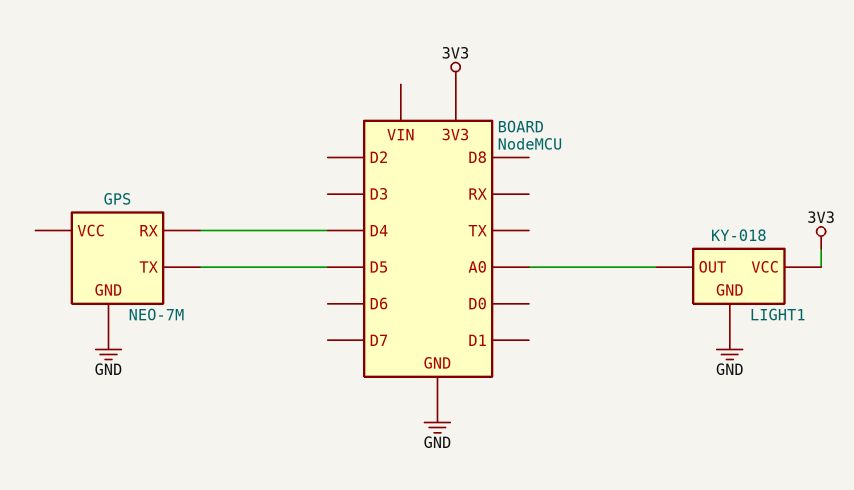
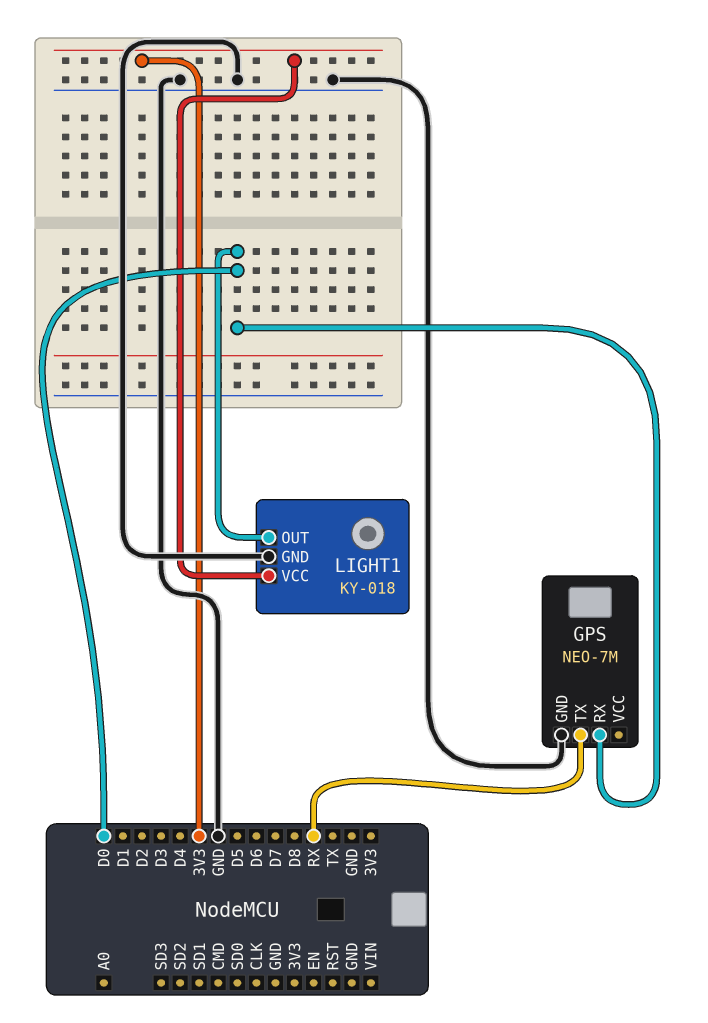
GPS pin RX: D4 -> D0
GPS pin TX: D5 -> RX
LIGHT1 pin OUT: A0 -> D0

